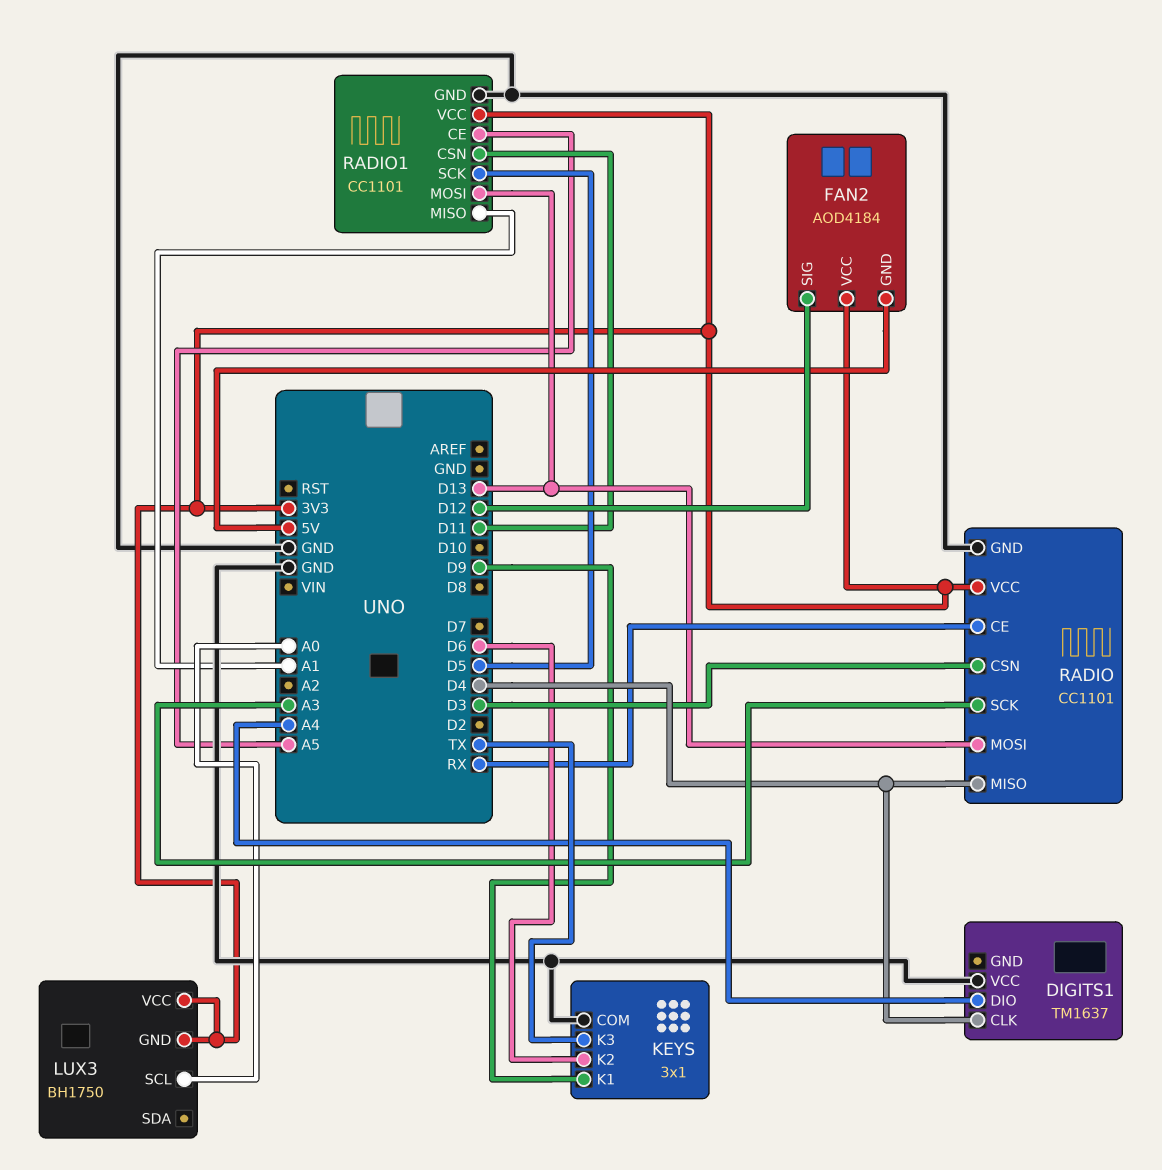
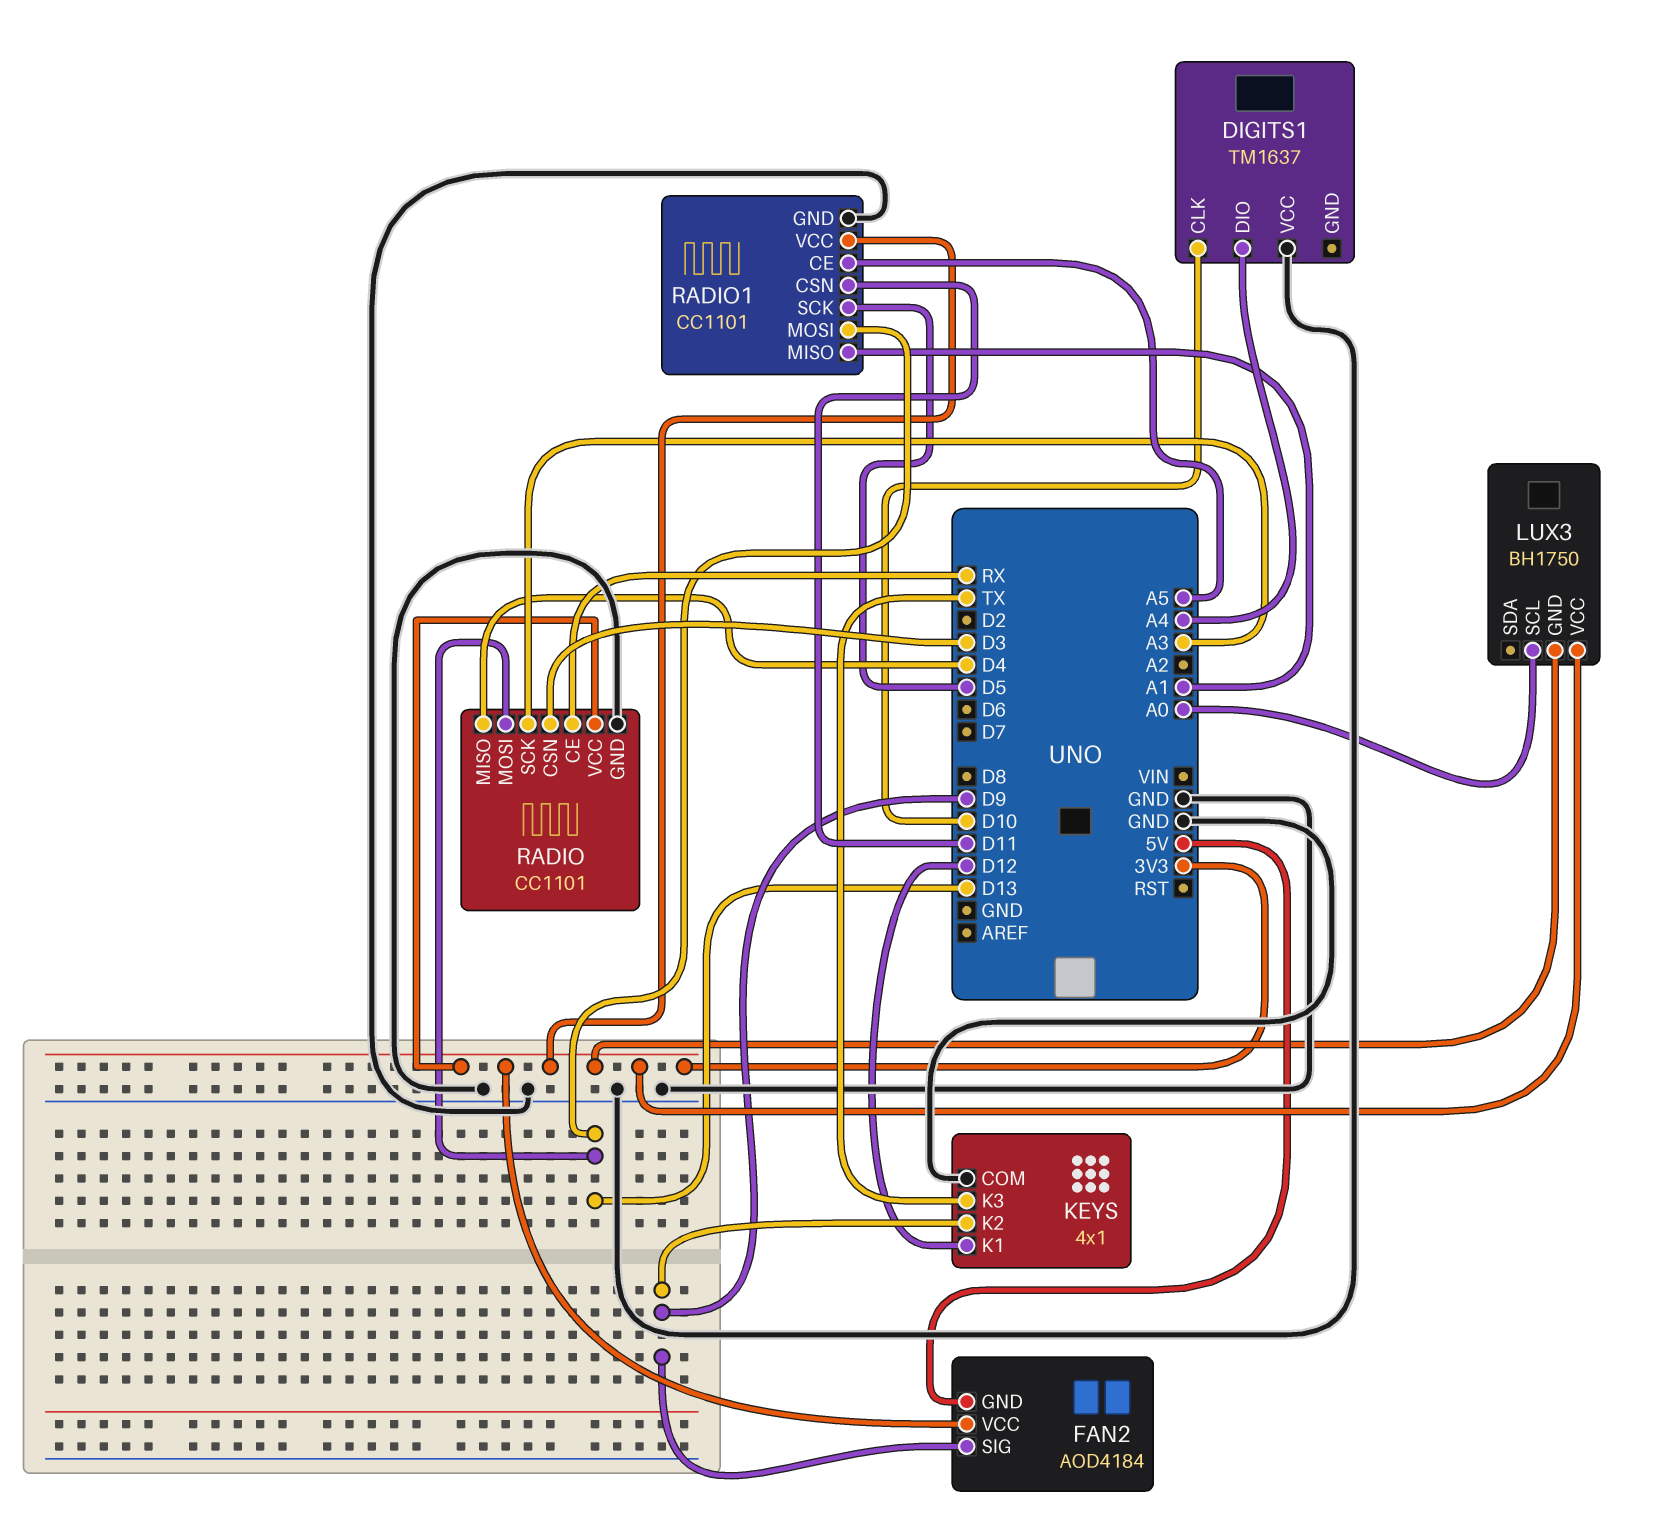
DIGITS1 pin CLK: D4 -> D10
FAN2 pin SIG: D12 -> D9
KEYS: 3x1 -> 4x1
KEYS pin K1: D9 -> D12
KEYS pin K2: D6 -> D9

